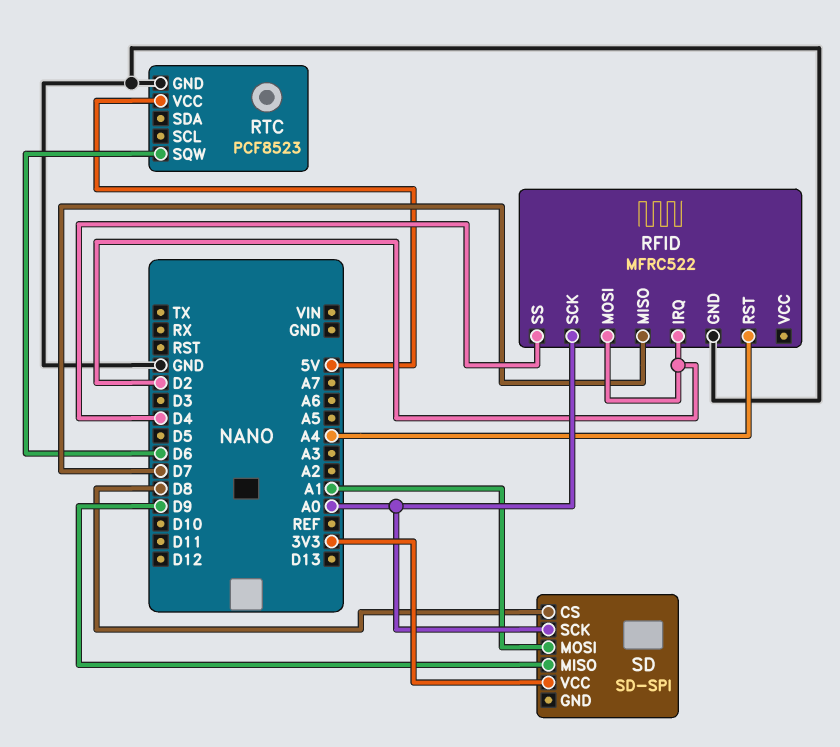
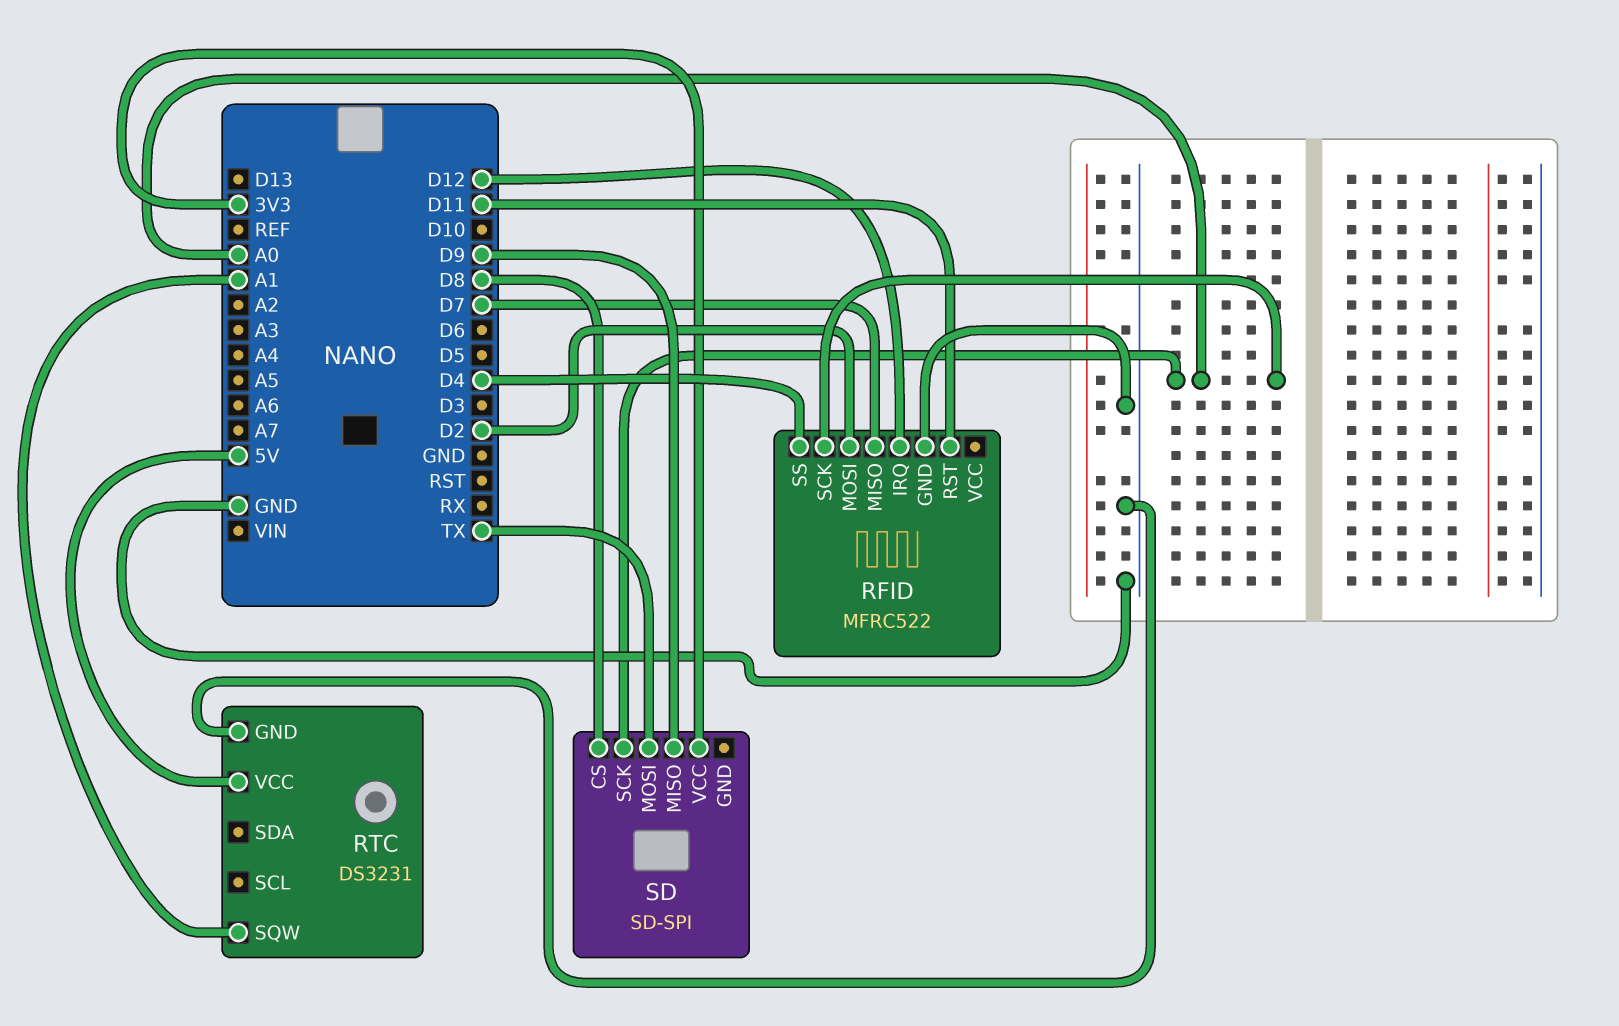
RFID pin IRQ: D2 -> D12
RFID pin RST: A4 -> D11
RTC: PCF8523 -> DS3231
RTC pin SQW: D6 -> A1
SD pin MOSI: A1 -> TX

